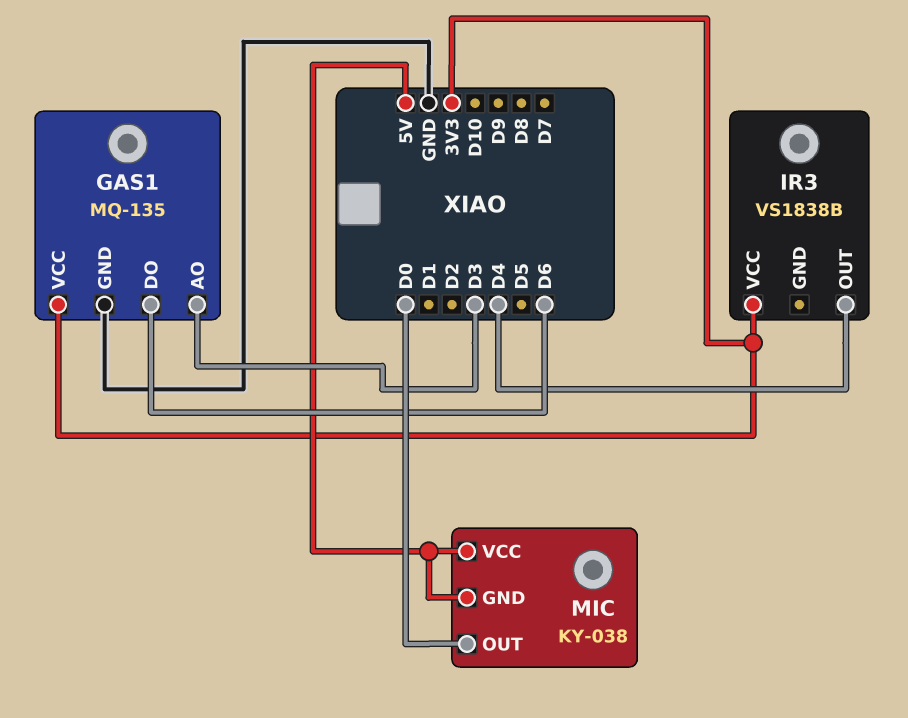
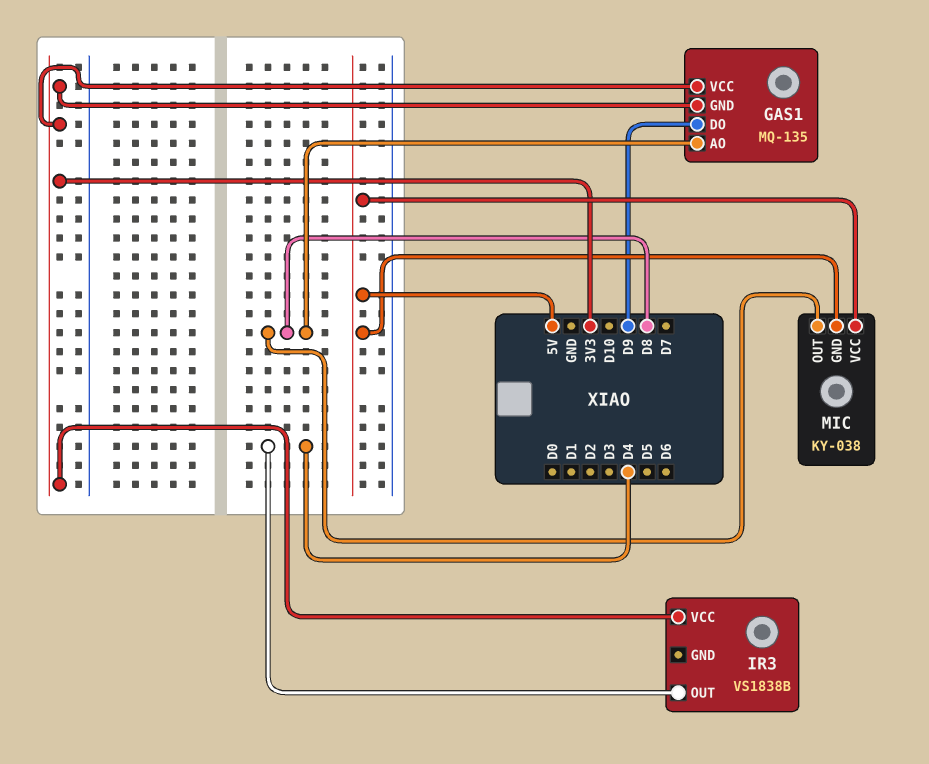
GAS1 pin AO: D3 -> D8
GAS1 pin DO: D6 -> D9
GAS1 pin GND: GND -> 3V3
MIC pin OUT: D0 -> D8

